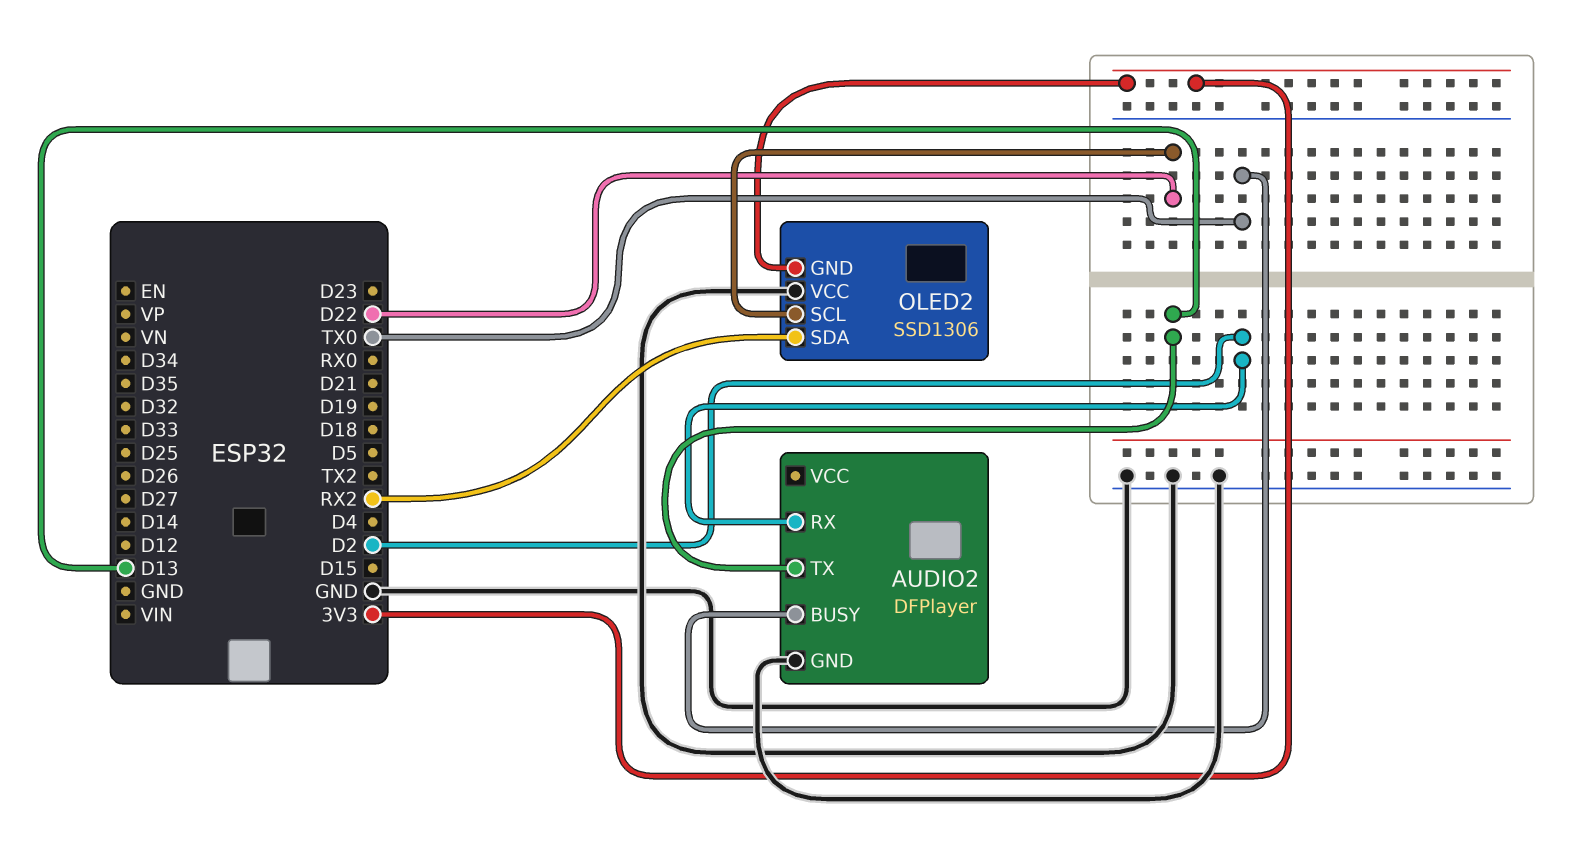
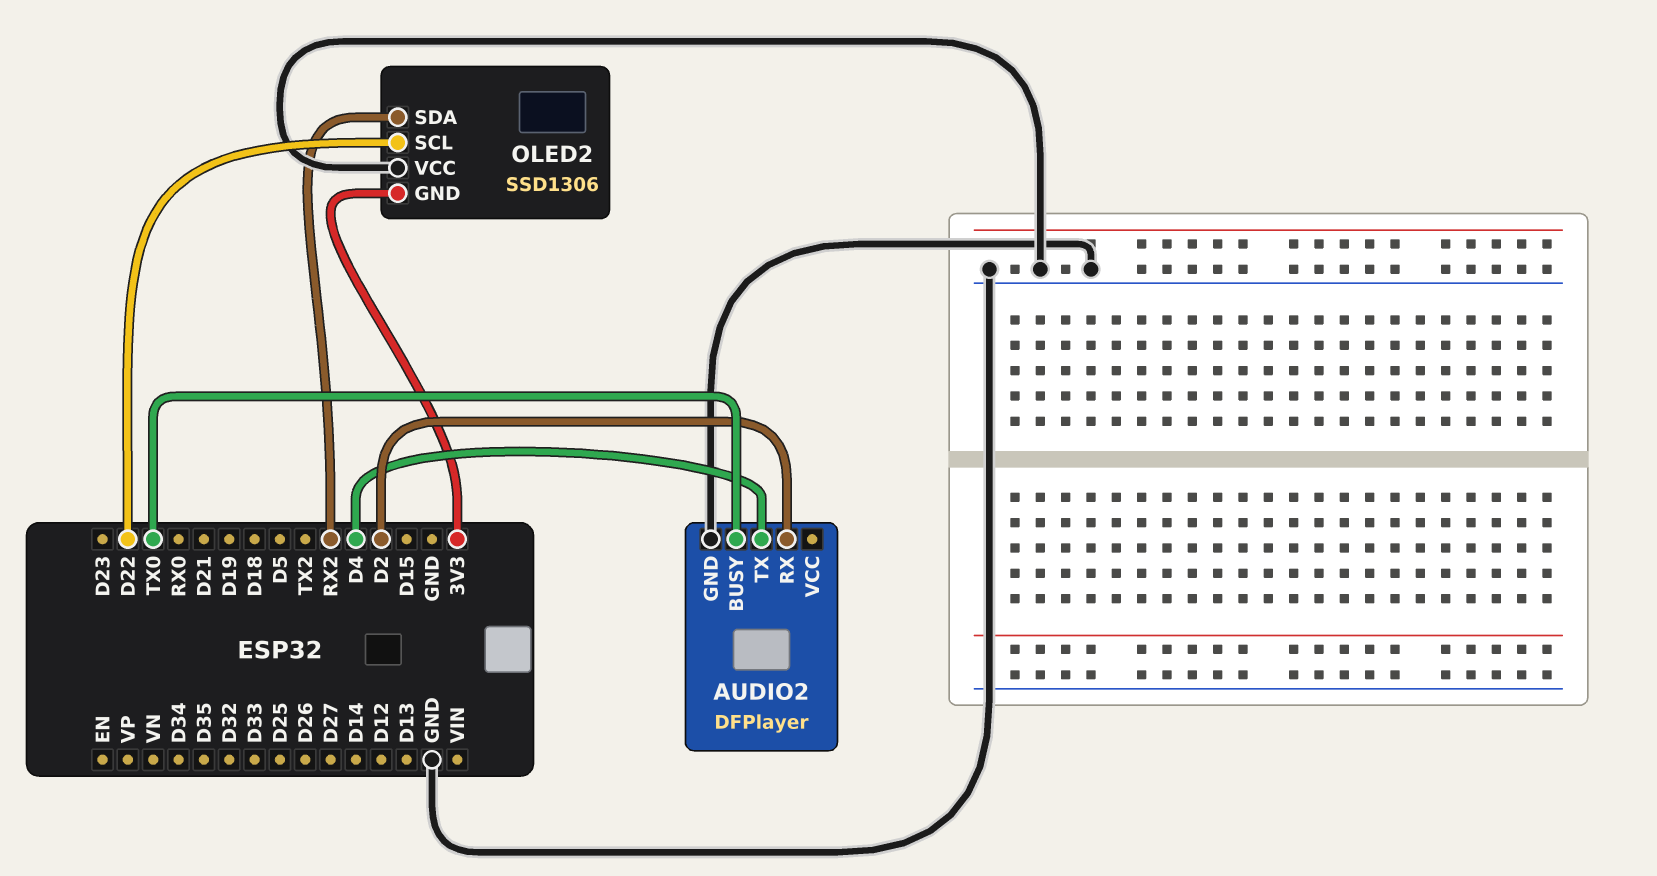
AUDIO2 pin TX: D13 -> D4

